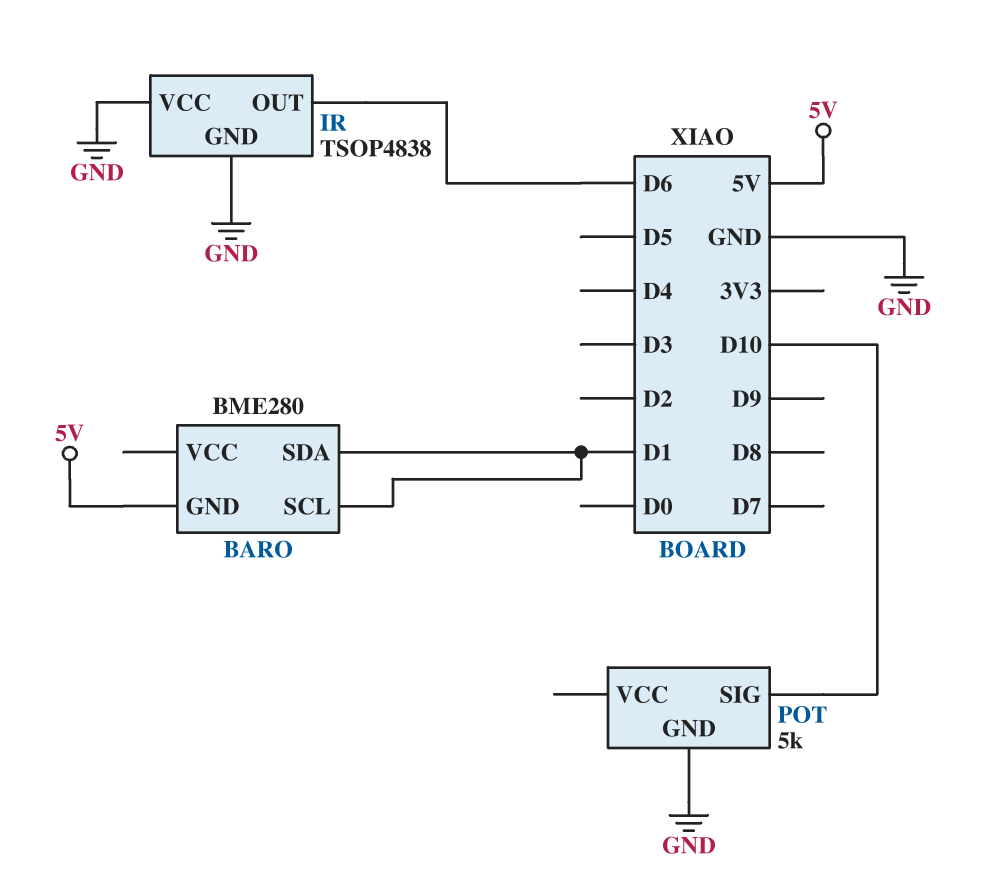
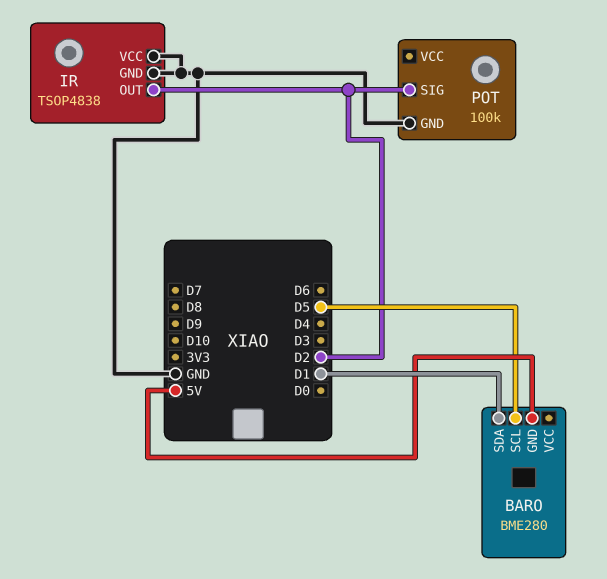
BARO pin SCL: D1 -> D5
IR pin OUT: D6 -> D2
POT: 5k -> 100k
POT pin SIG: D10 -> D2

